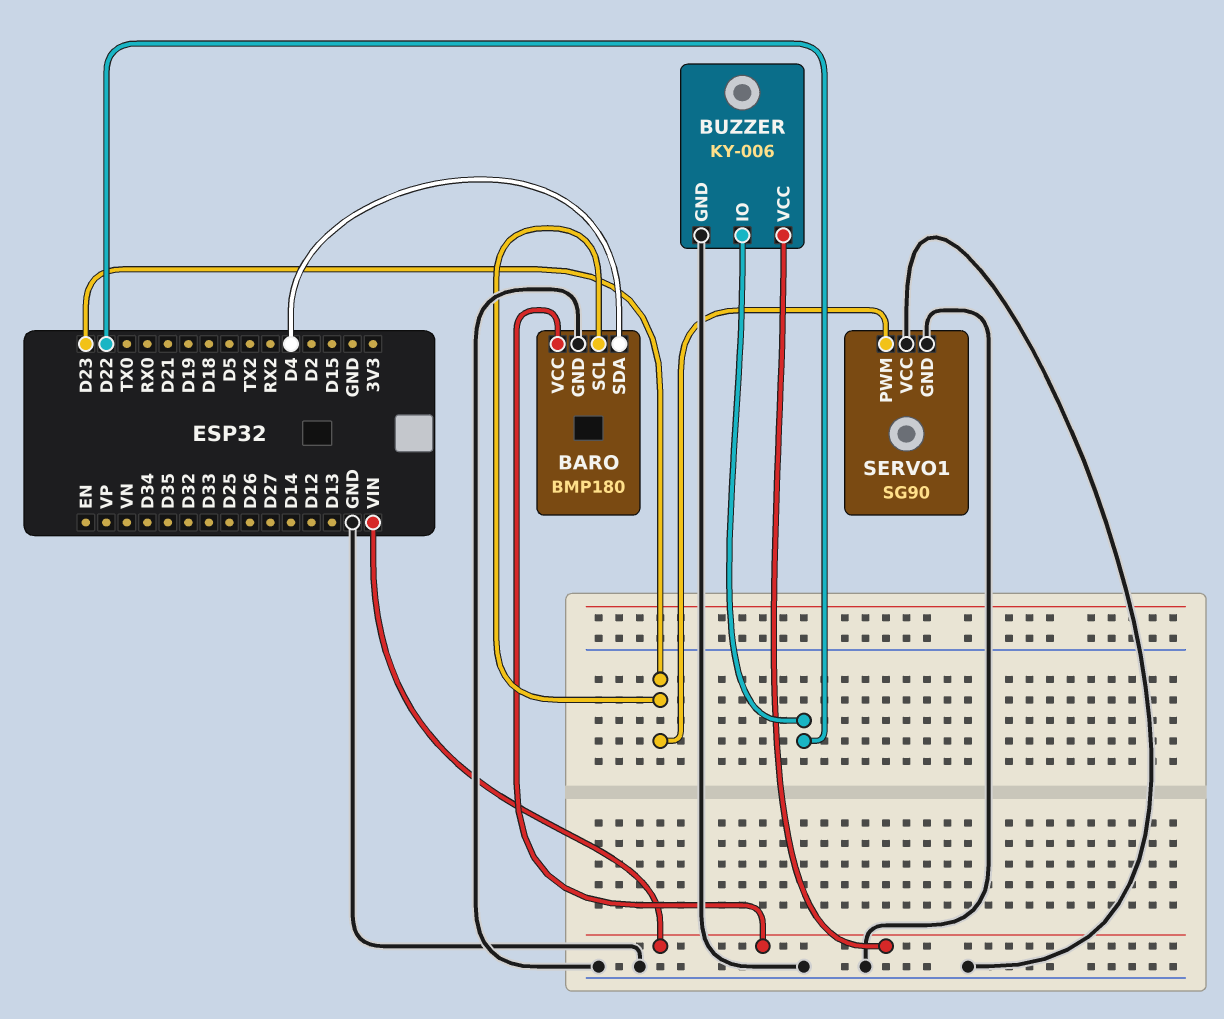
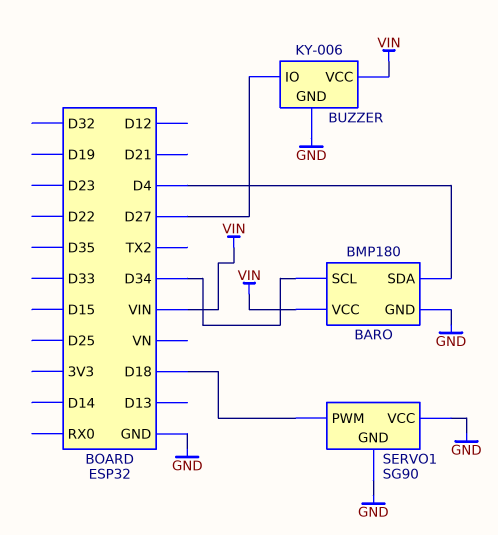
BARO pin SCL: D23 -> D34
BUZZER pin IO: D22 -> D27
SERVO1 pin PWM: D23 -> D18

